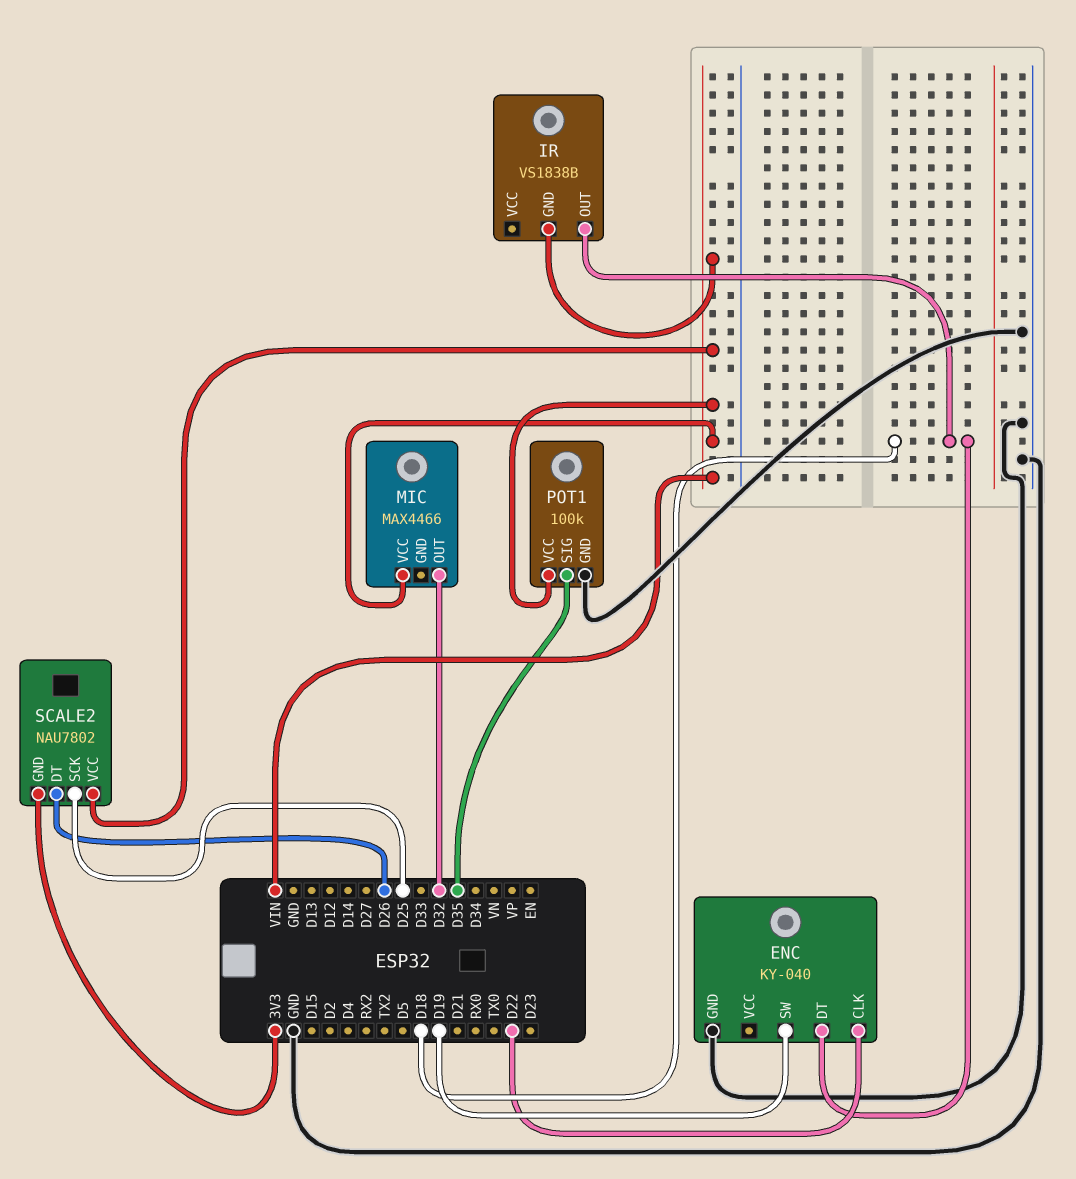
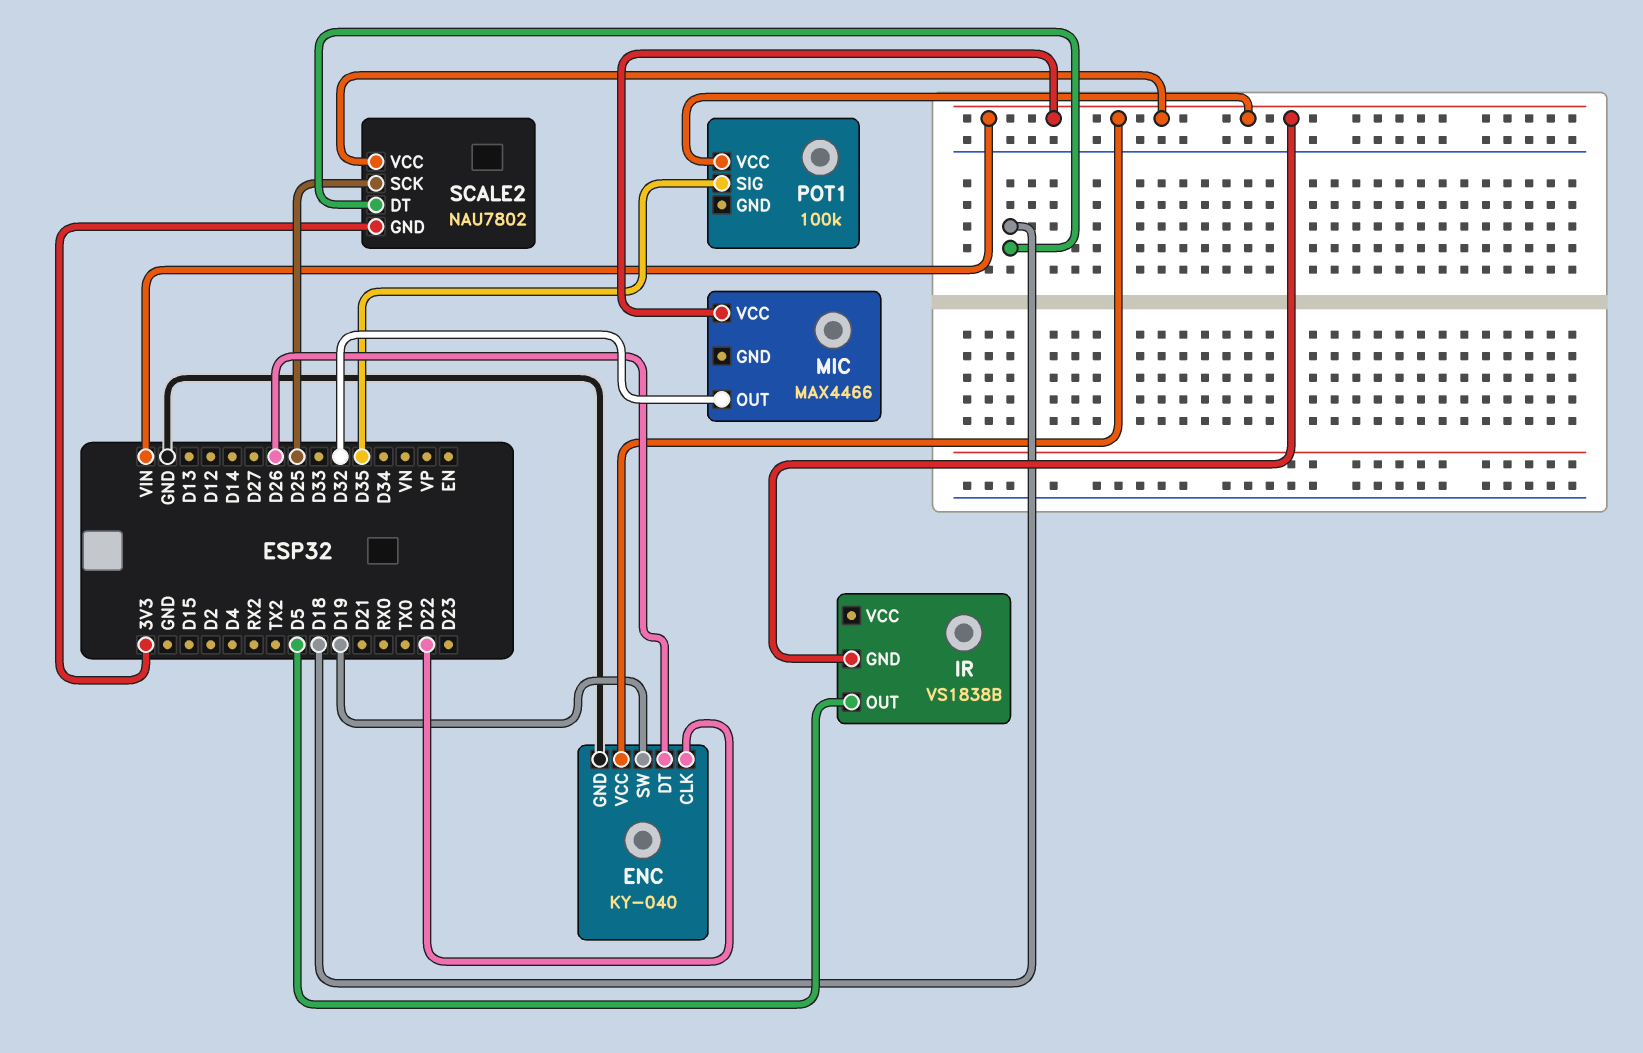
ENC pin DT: D18 -> D26
ENC pin VCC: none -> VIN
IR pin OUT: D18 -> D5
POT1 pin GND: GND -> none
SCALE2 pin DT: D26 -> D18

